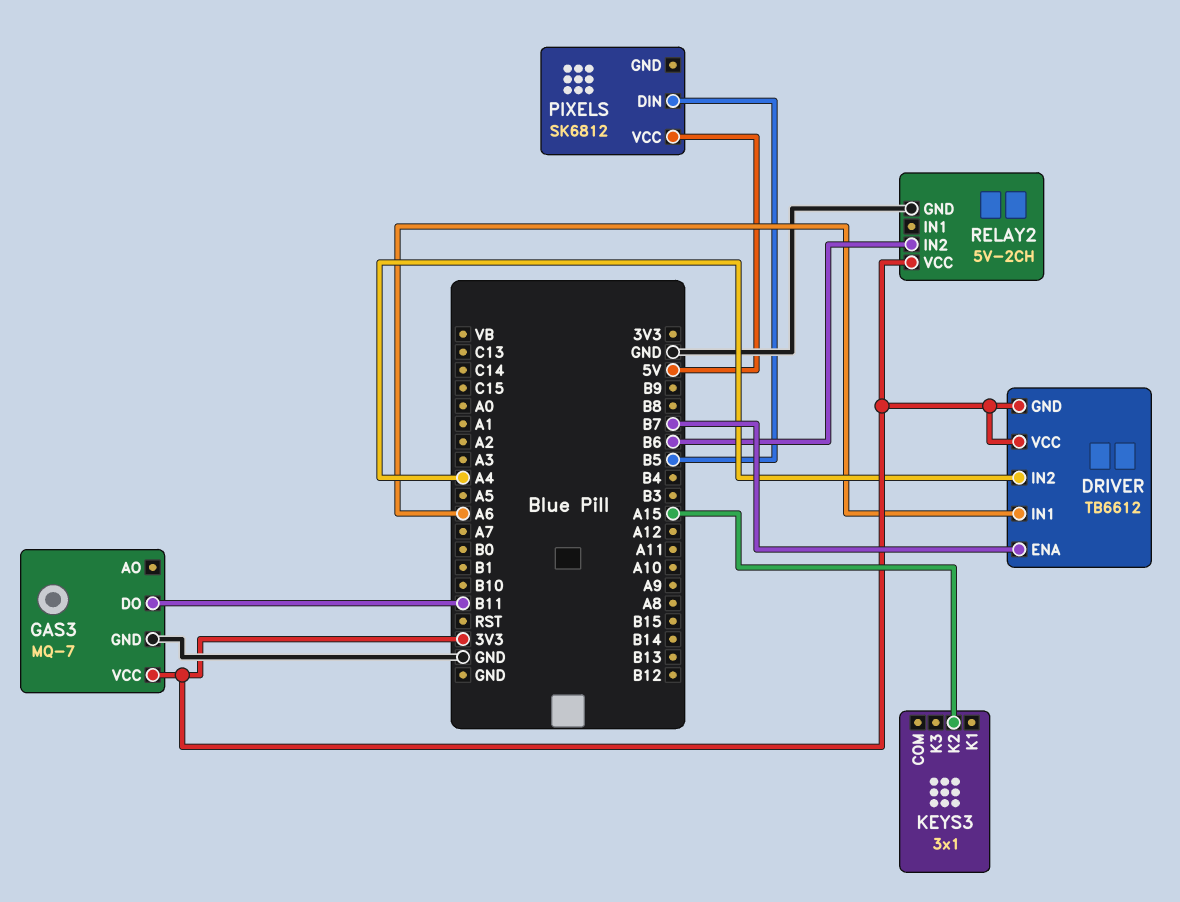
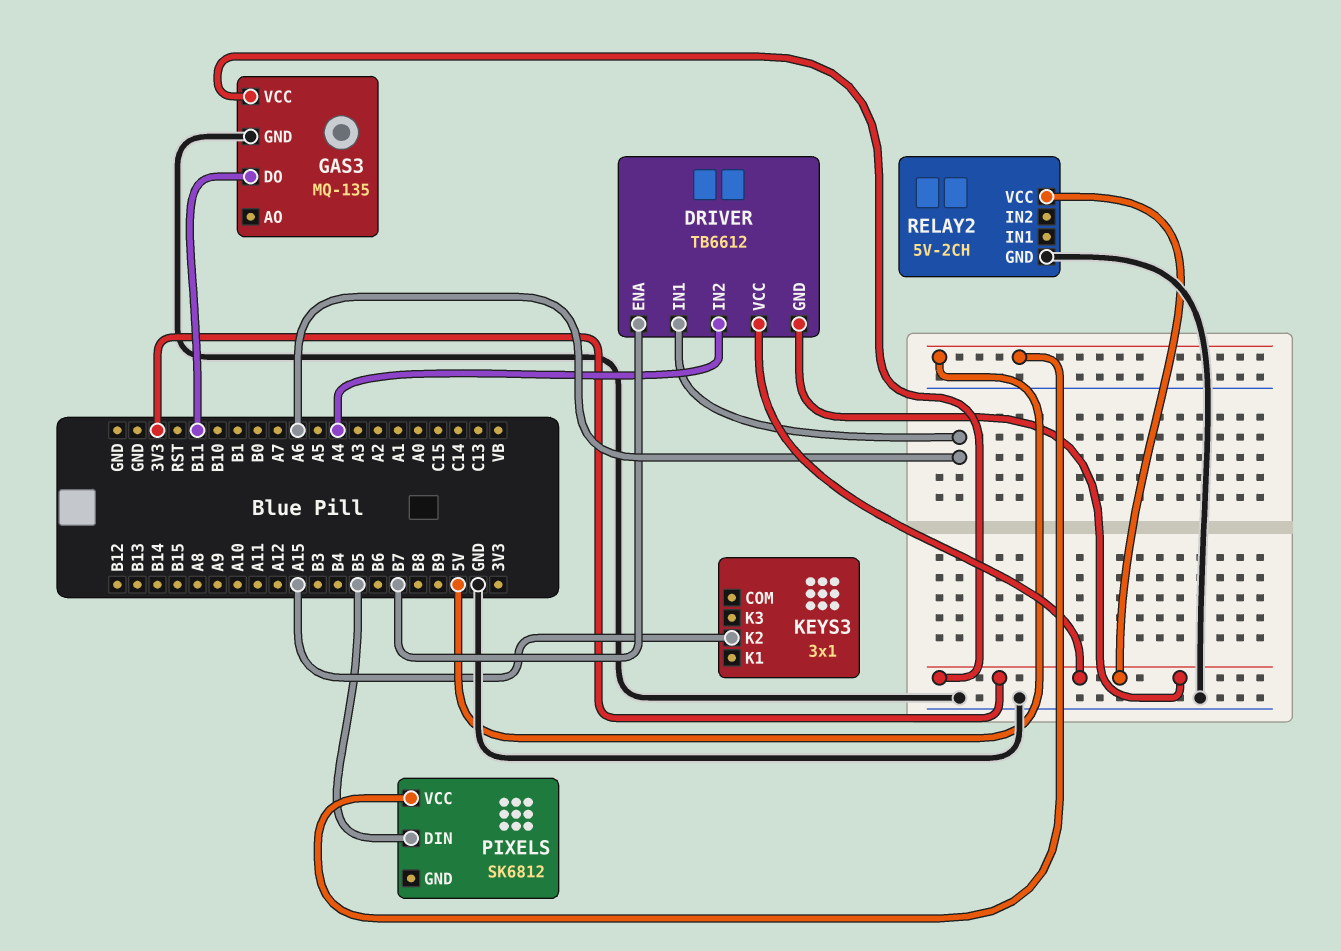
GAS3: MQ-7 -> MQ-135
RELAY2 pin IN2: B6 -> none

